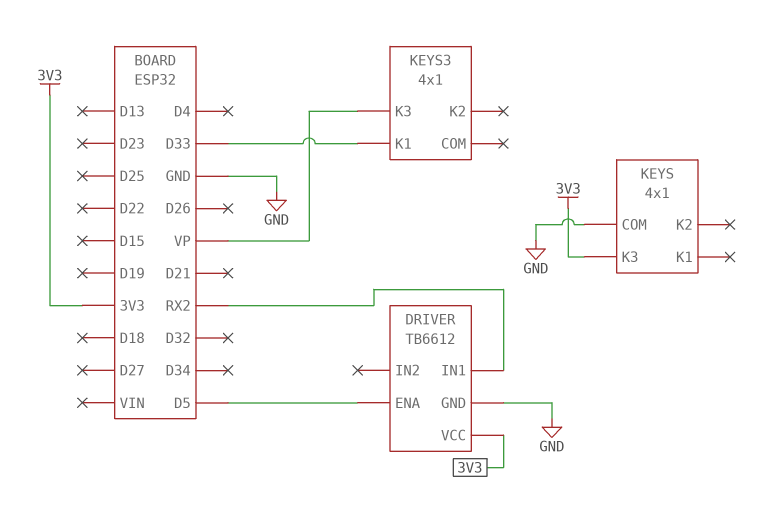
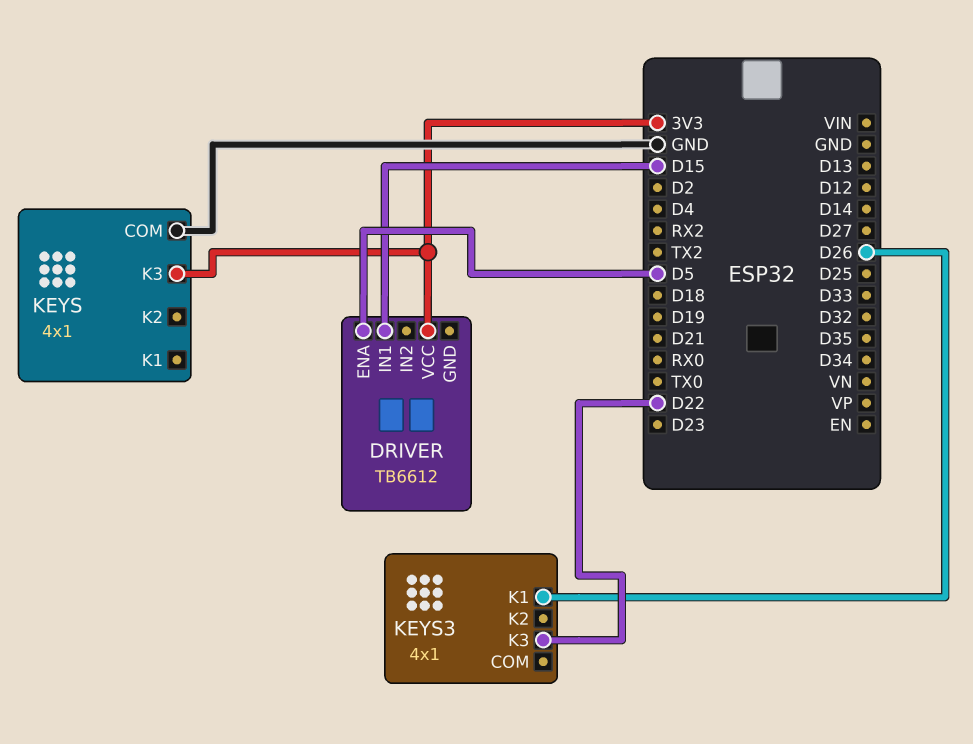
DRIVER pin GND: GND -> none
DRIVER pin IN1: RX2 -> D15
KEYS3 pin K1: D33 -> D26
KEYS3 pin K3: VP -> D22

